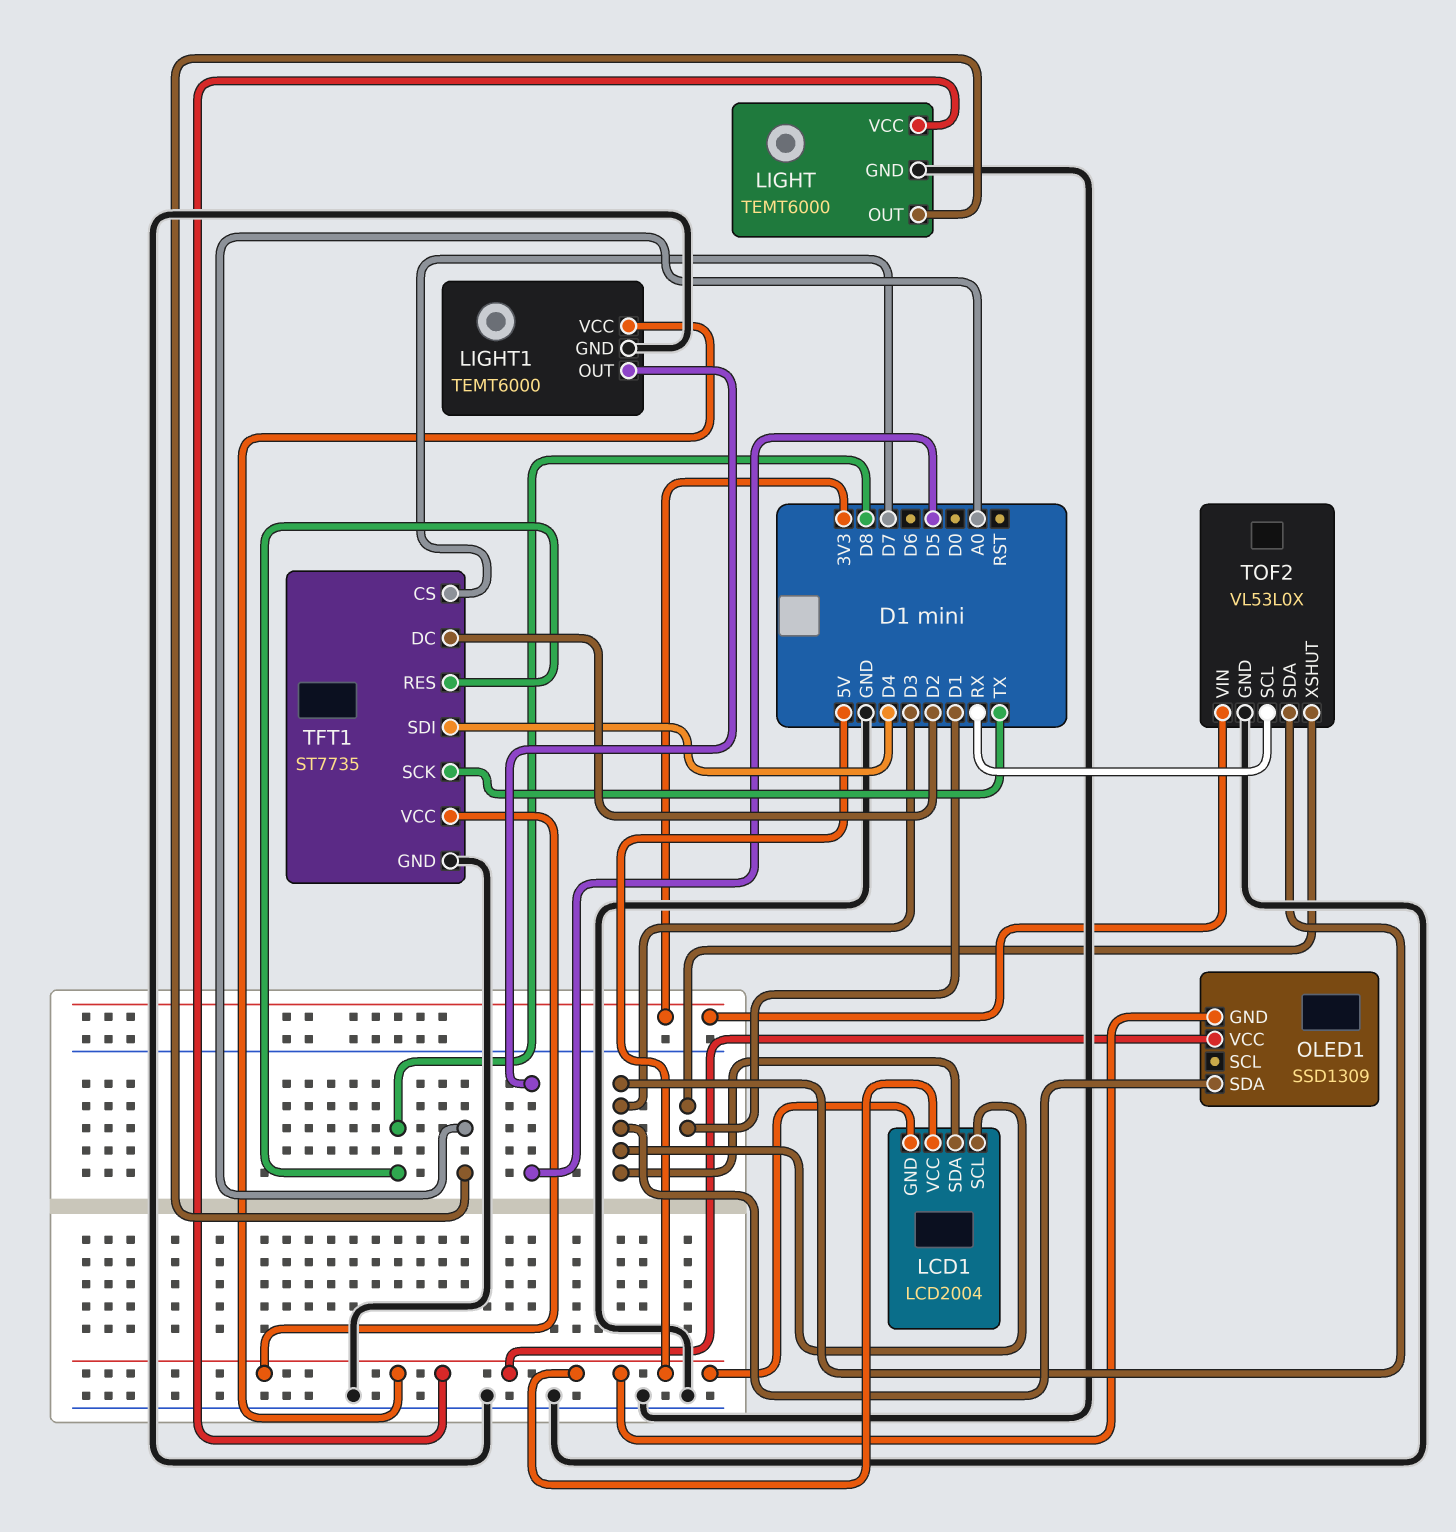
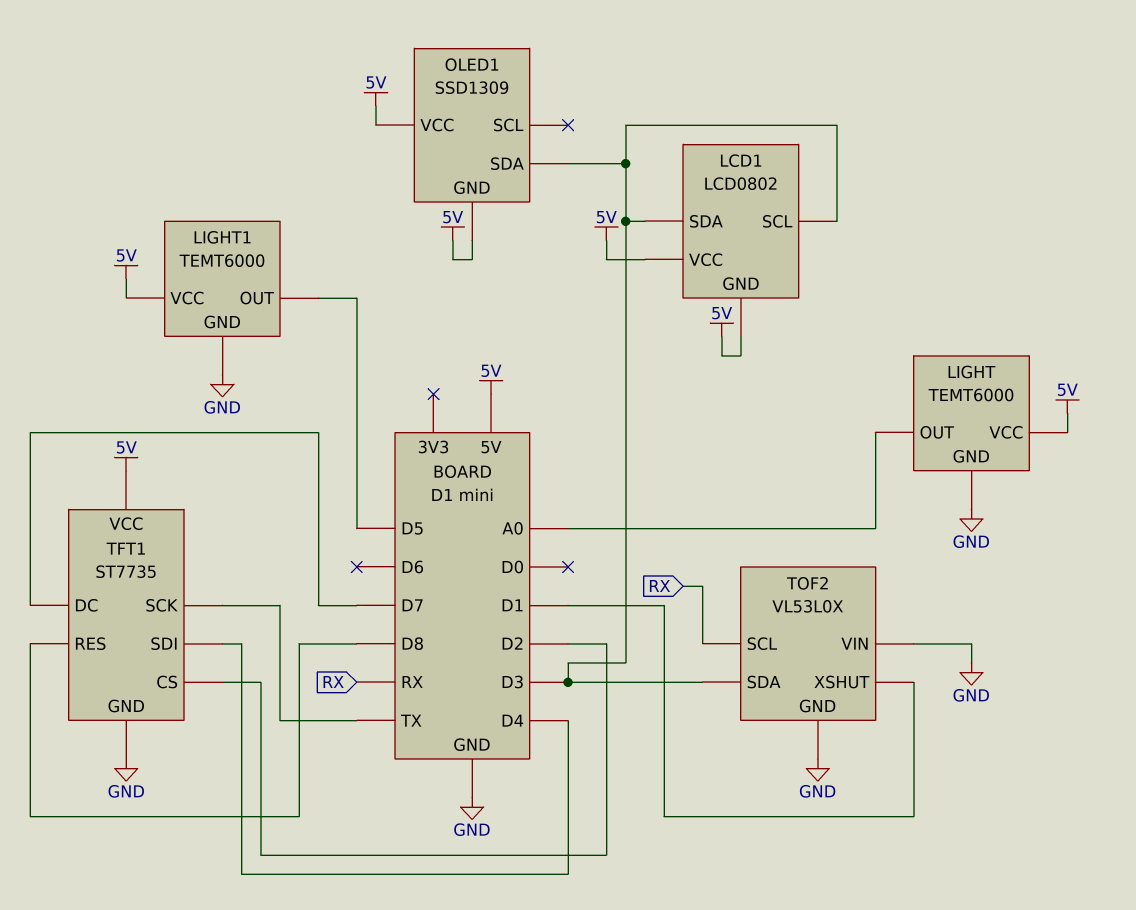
LCD1: LCD2004 -> LCD0802
TFT1 pin CS: D7 -> D2
TFT1 pin DC: D2 -> D7
TOF2 pin VIN: 3V3 -> GND

